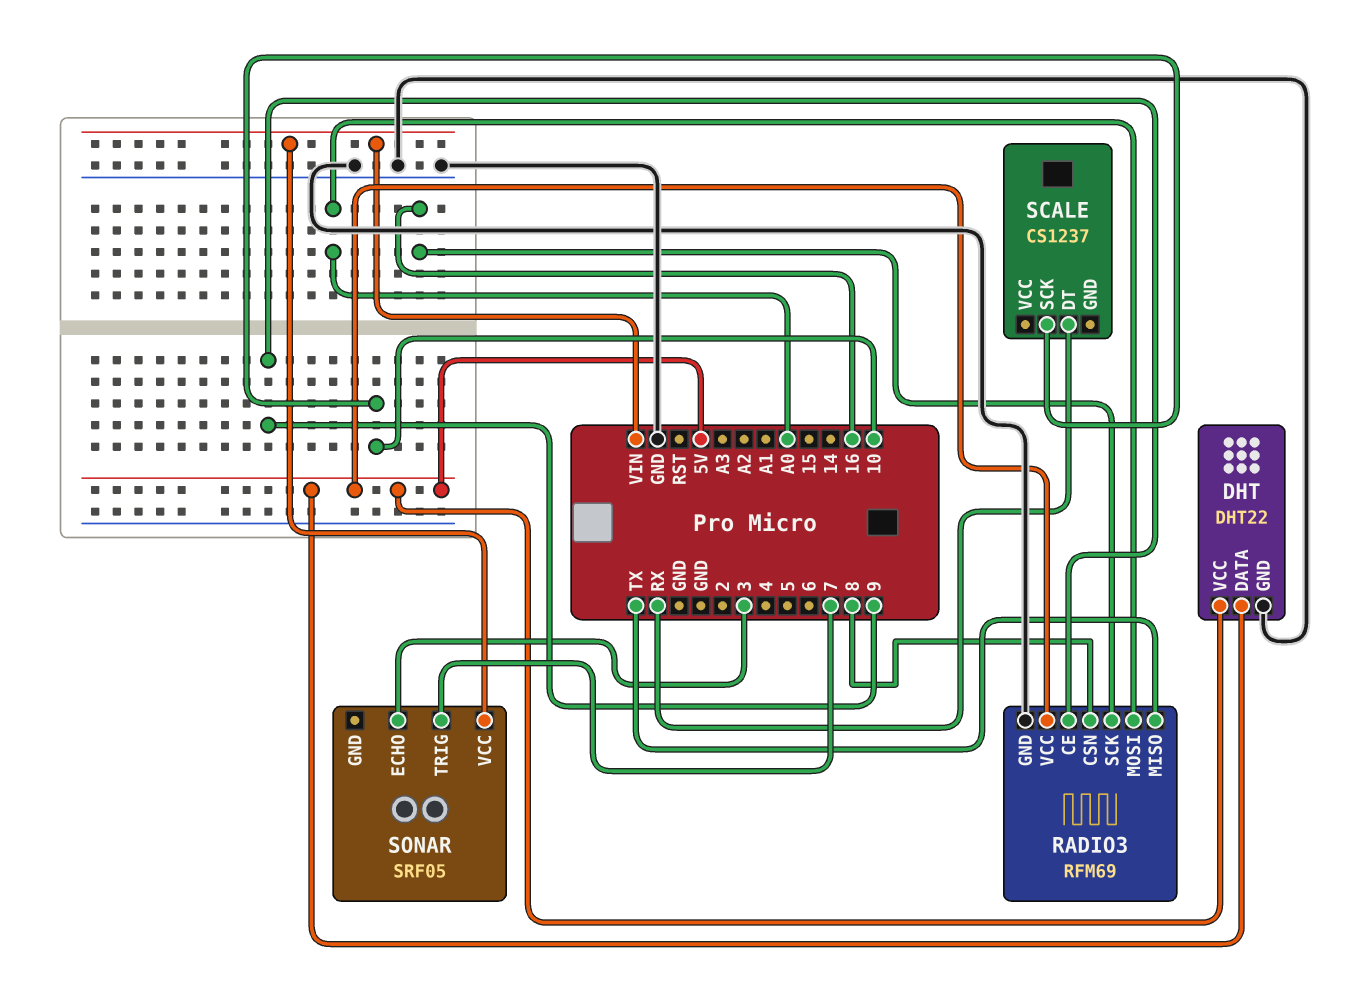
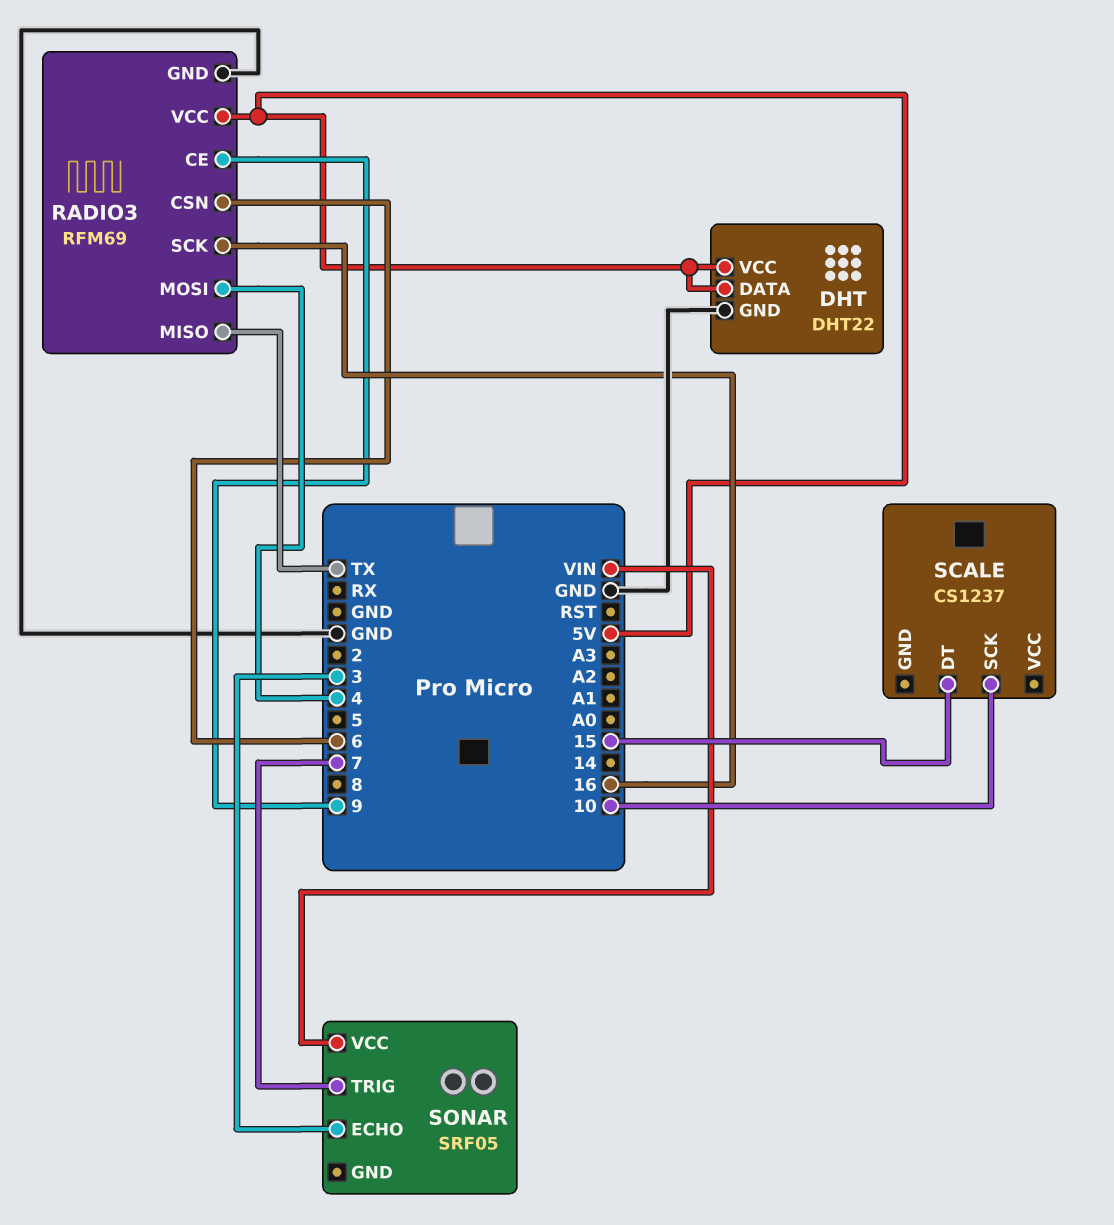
RADIO3 pin CSN: 8 -> 6
RADIO3 pin MOSI: A0 -> 4
SCALE pin DT: RX -> 15

